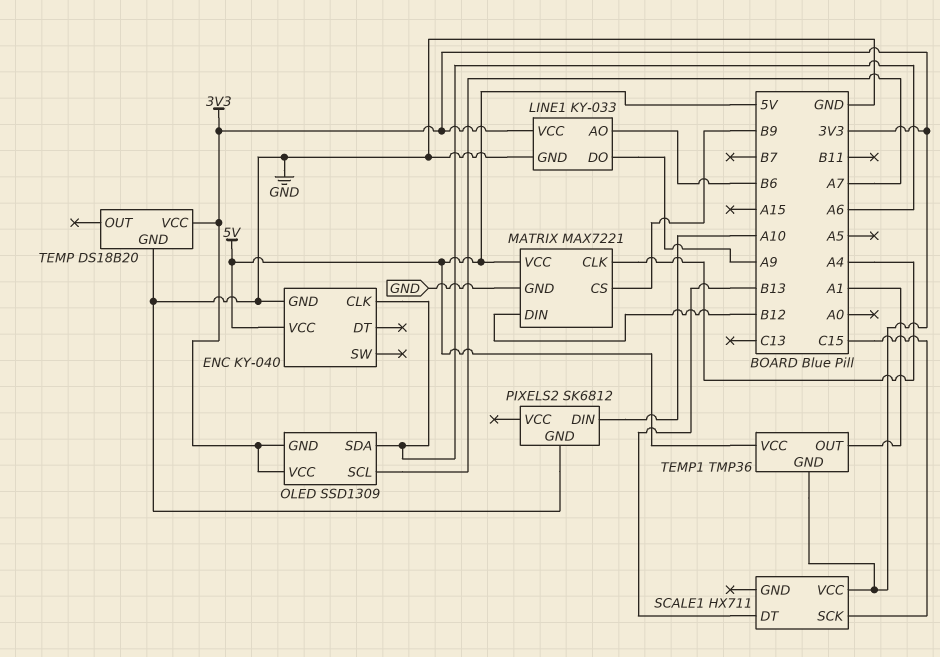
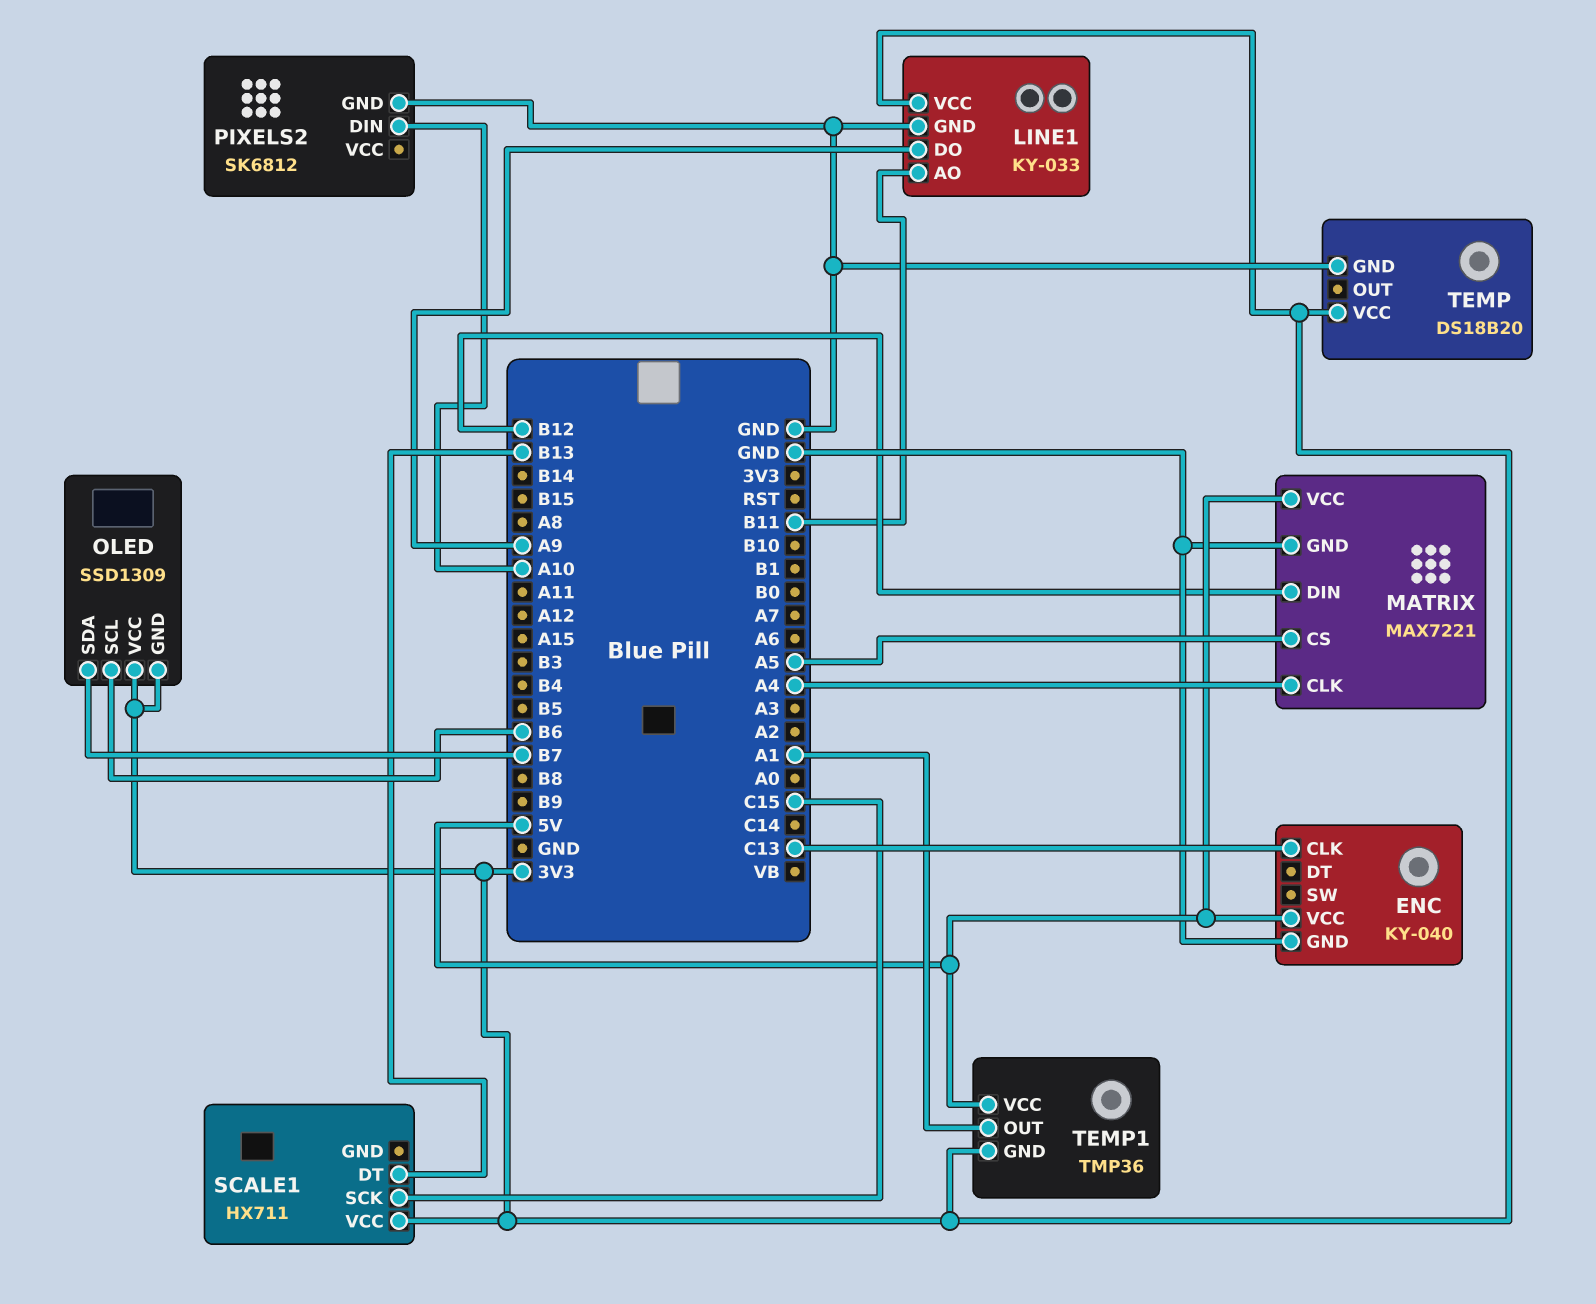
ENC pin CLK: A6 -> C13
LINE1 pin AO: B6 -> B11
MATRIX pin CS: B9 -> A5
OLED pin SCL: A7 -> B6
OLED pin SDA: A6 -> B7

